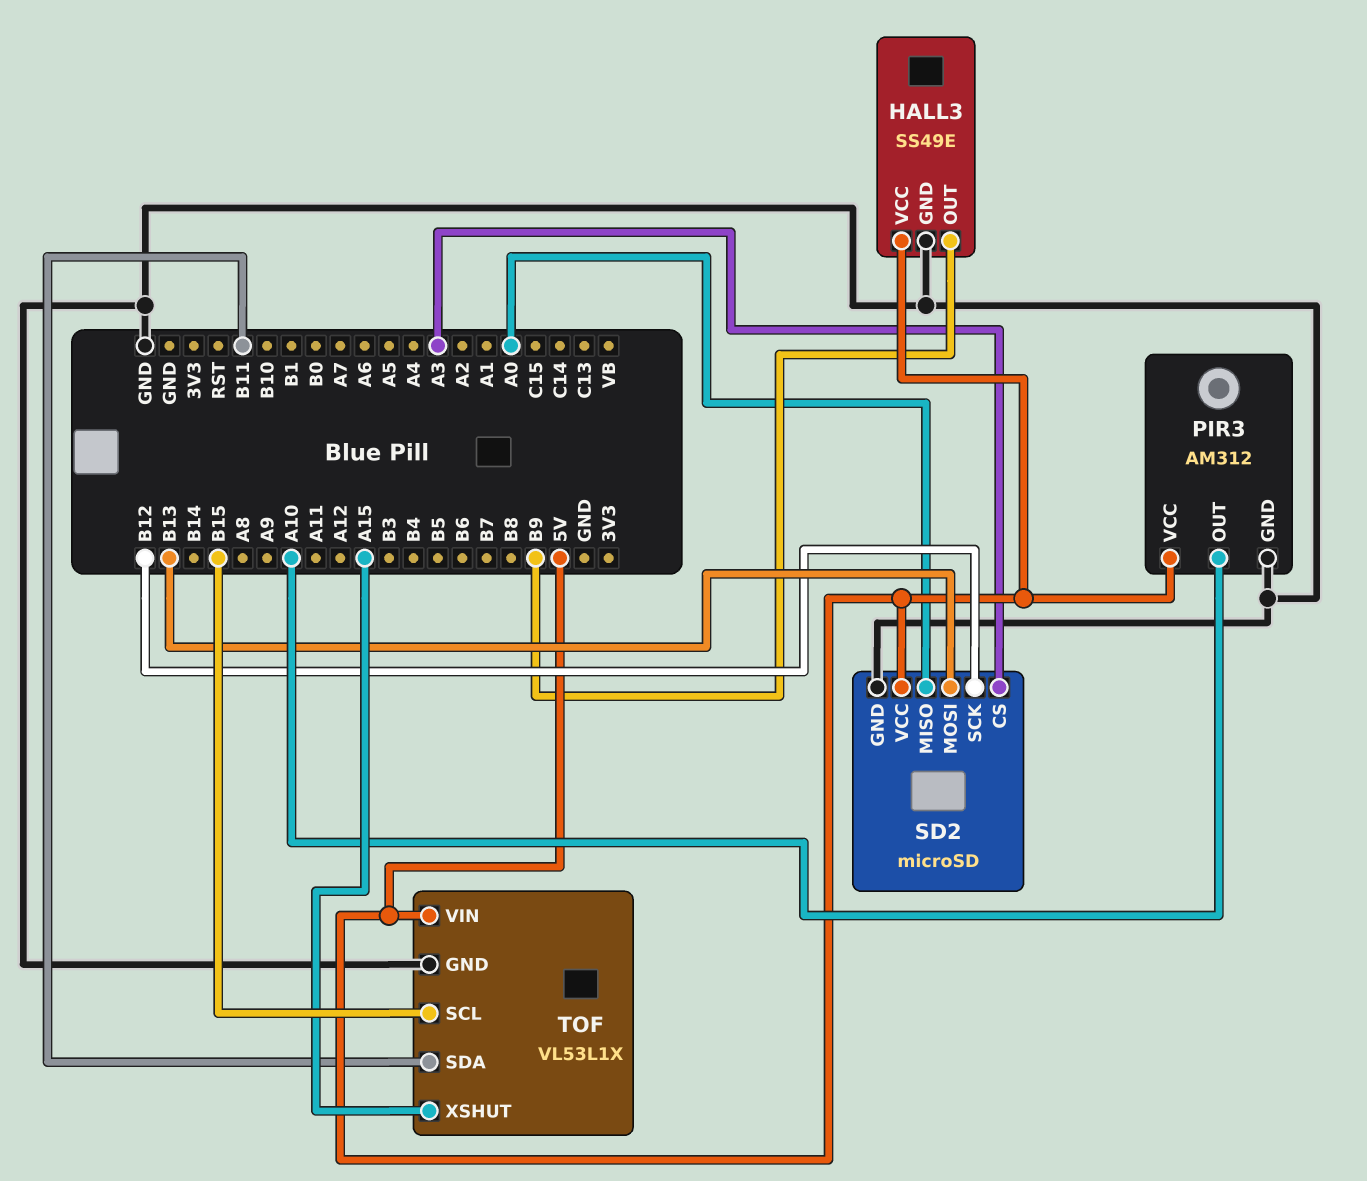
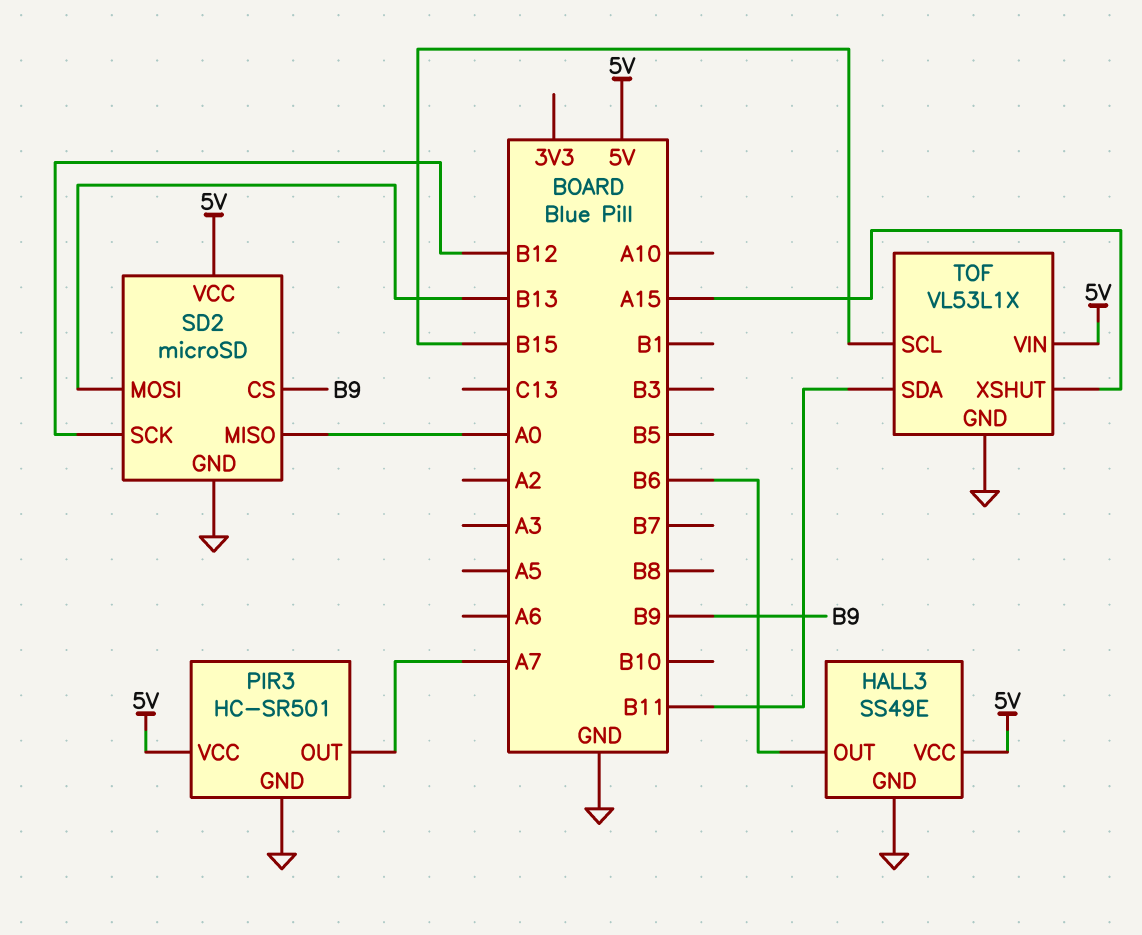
HALL3 pin OUT: B9 -> B6
PIR3: AM312 -> HC-SR501
PIR3 pin OUT: A10 -> A7
SD2 pin CS: A3 -> B9

